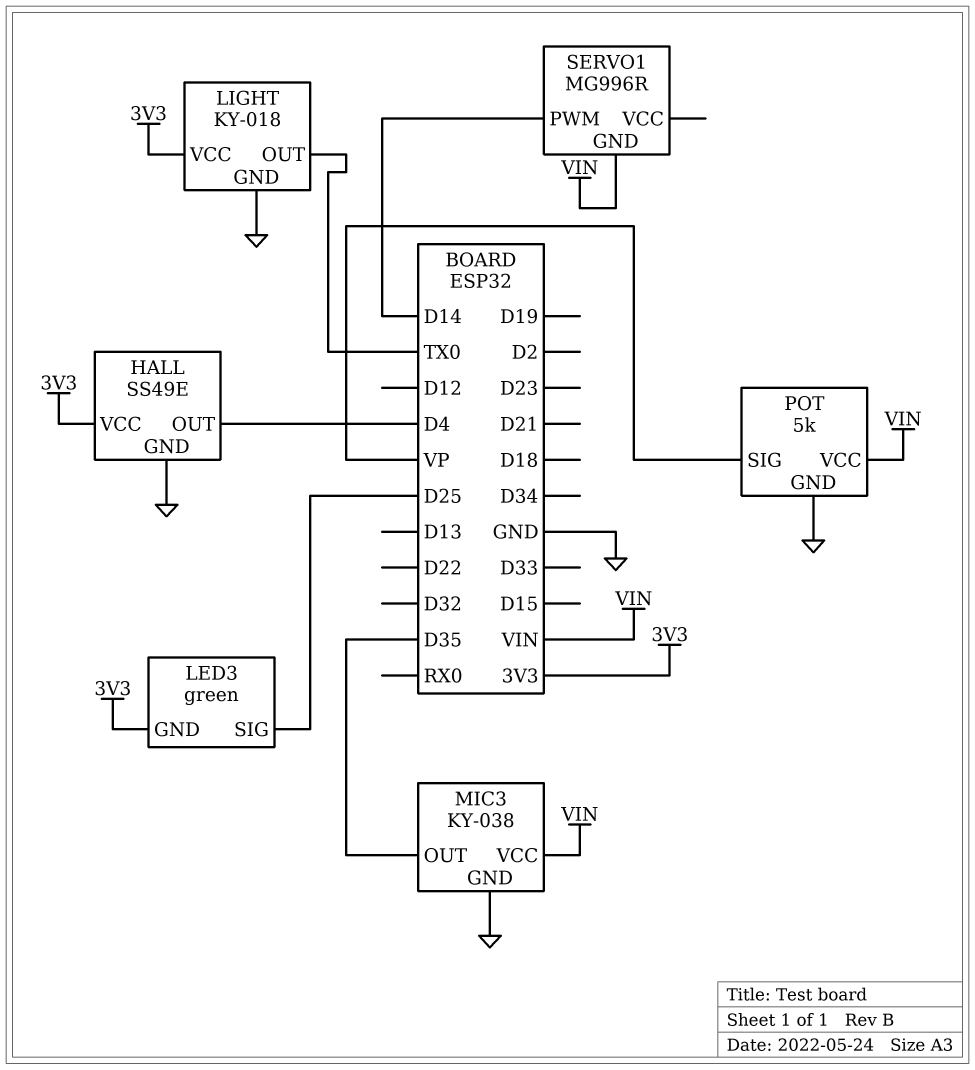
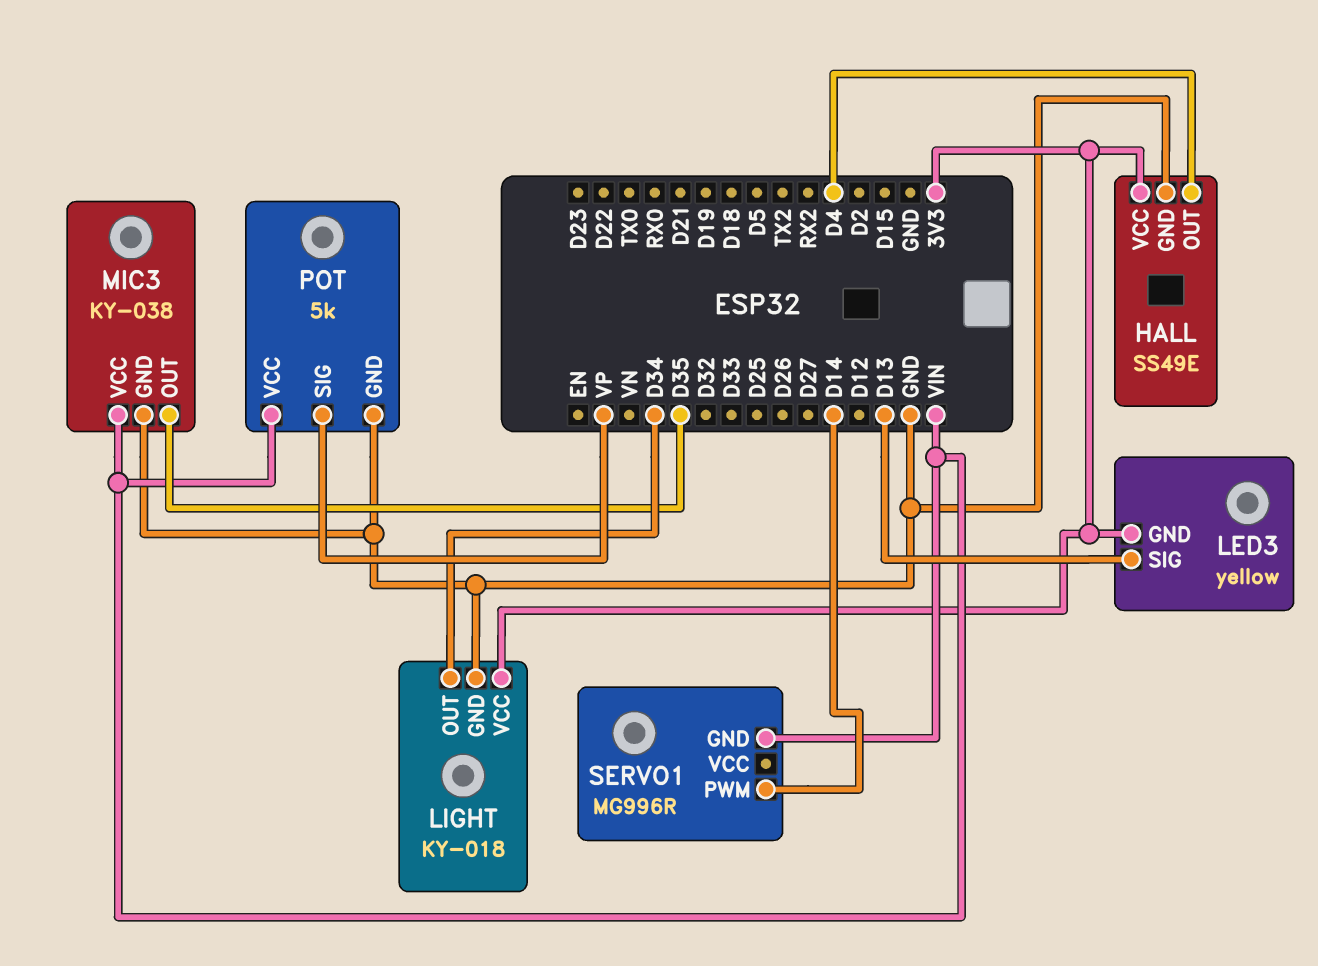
LED3: green -> yellow
LED3 pin SIG: D25 -> D13
LIGHT pin OUT: TX0 -> D34

